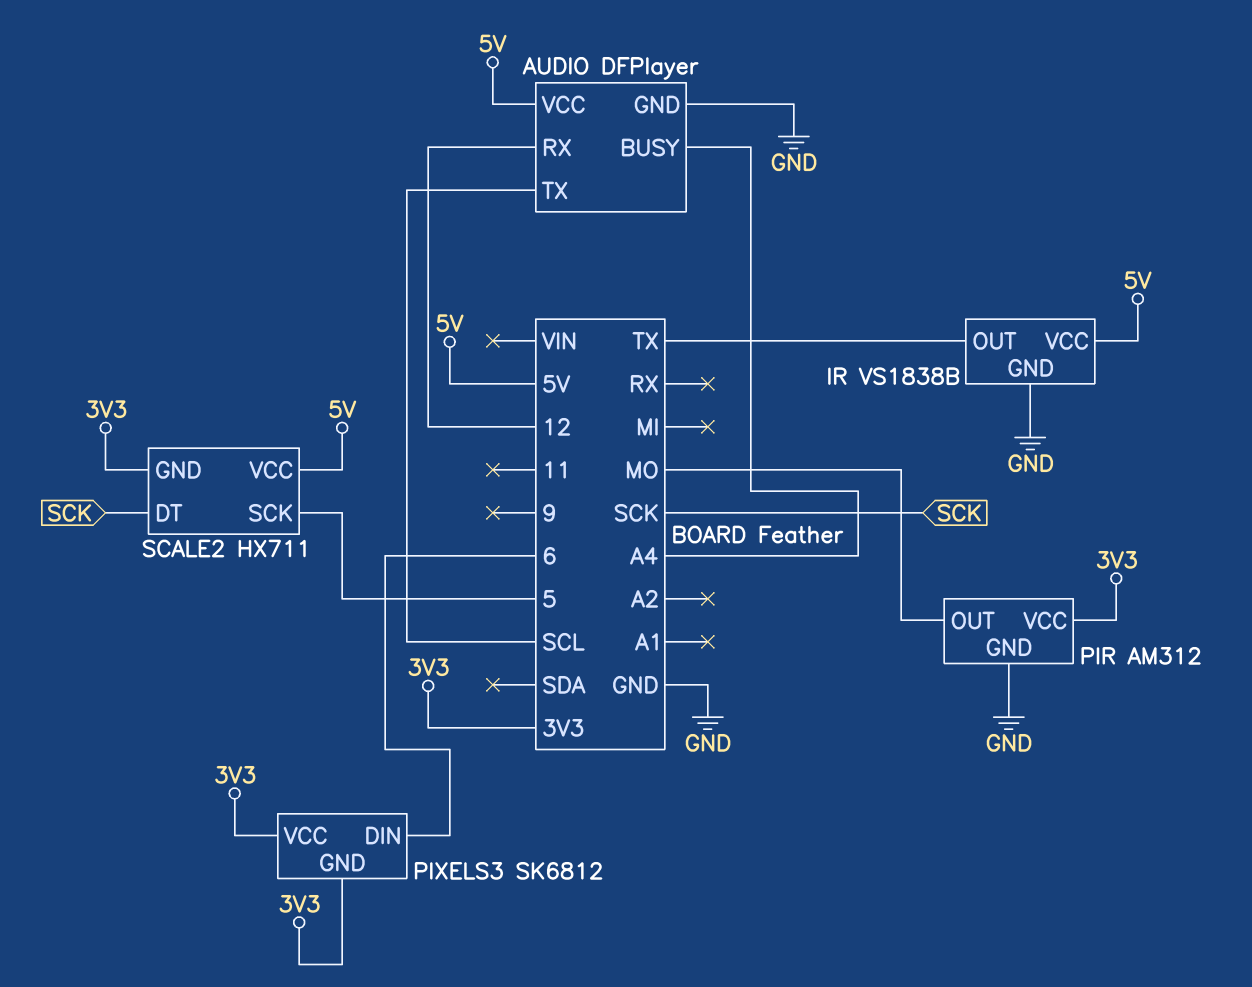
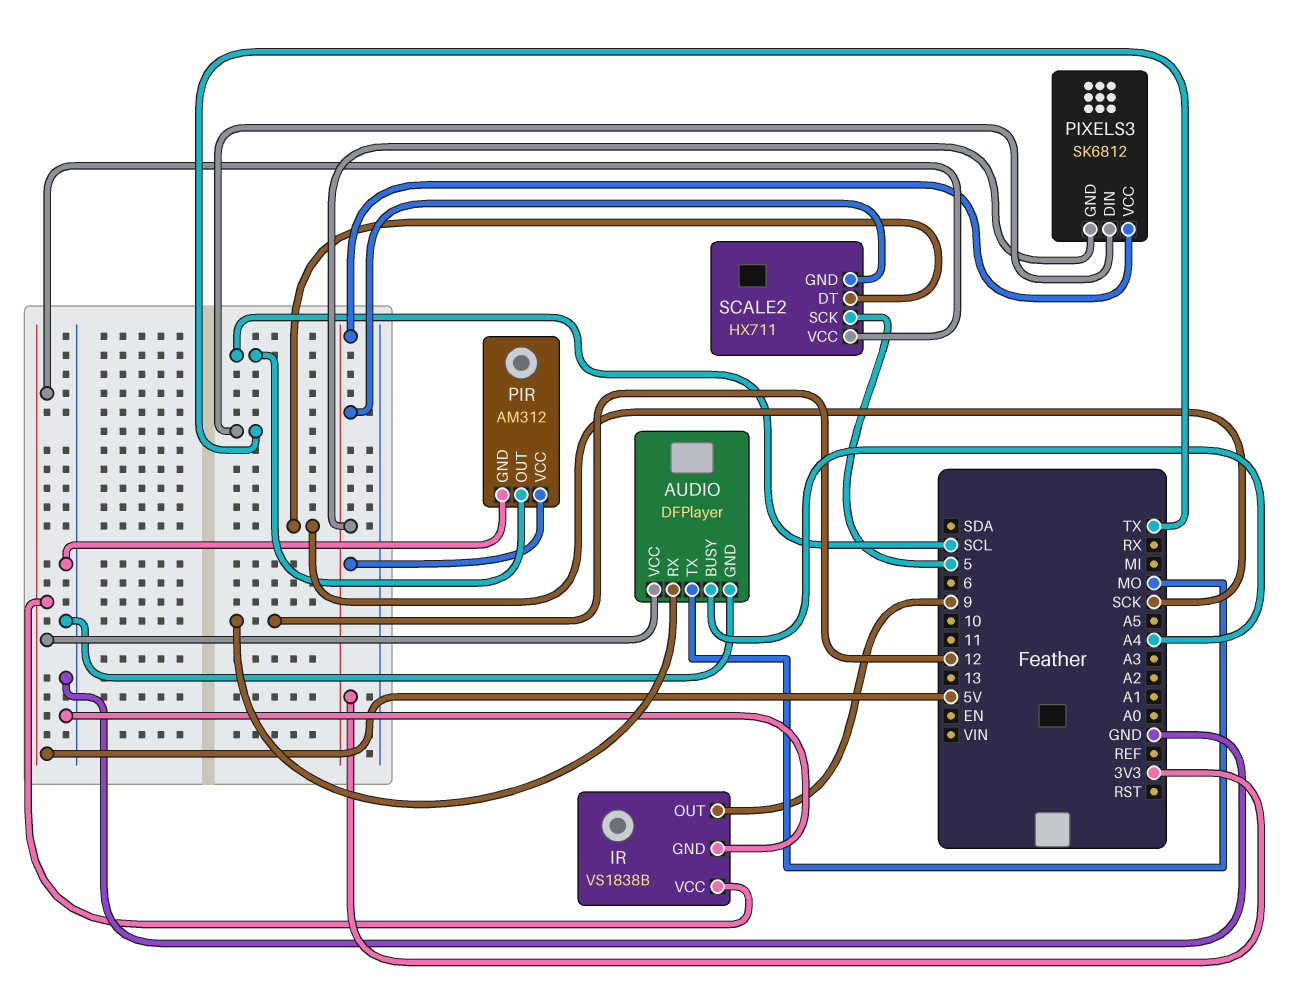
AUDIO pin TX: SCL -> MO
IR pin OUT: TX -> 9
PIR pin OUT: MO -> SCL
PIXELS3 pin DIN: 6 -> TX

